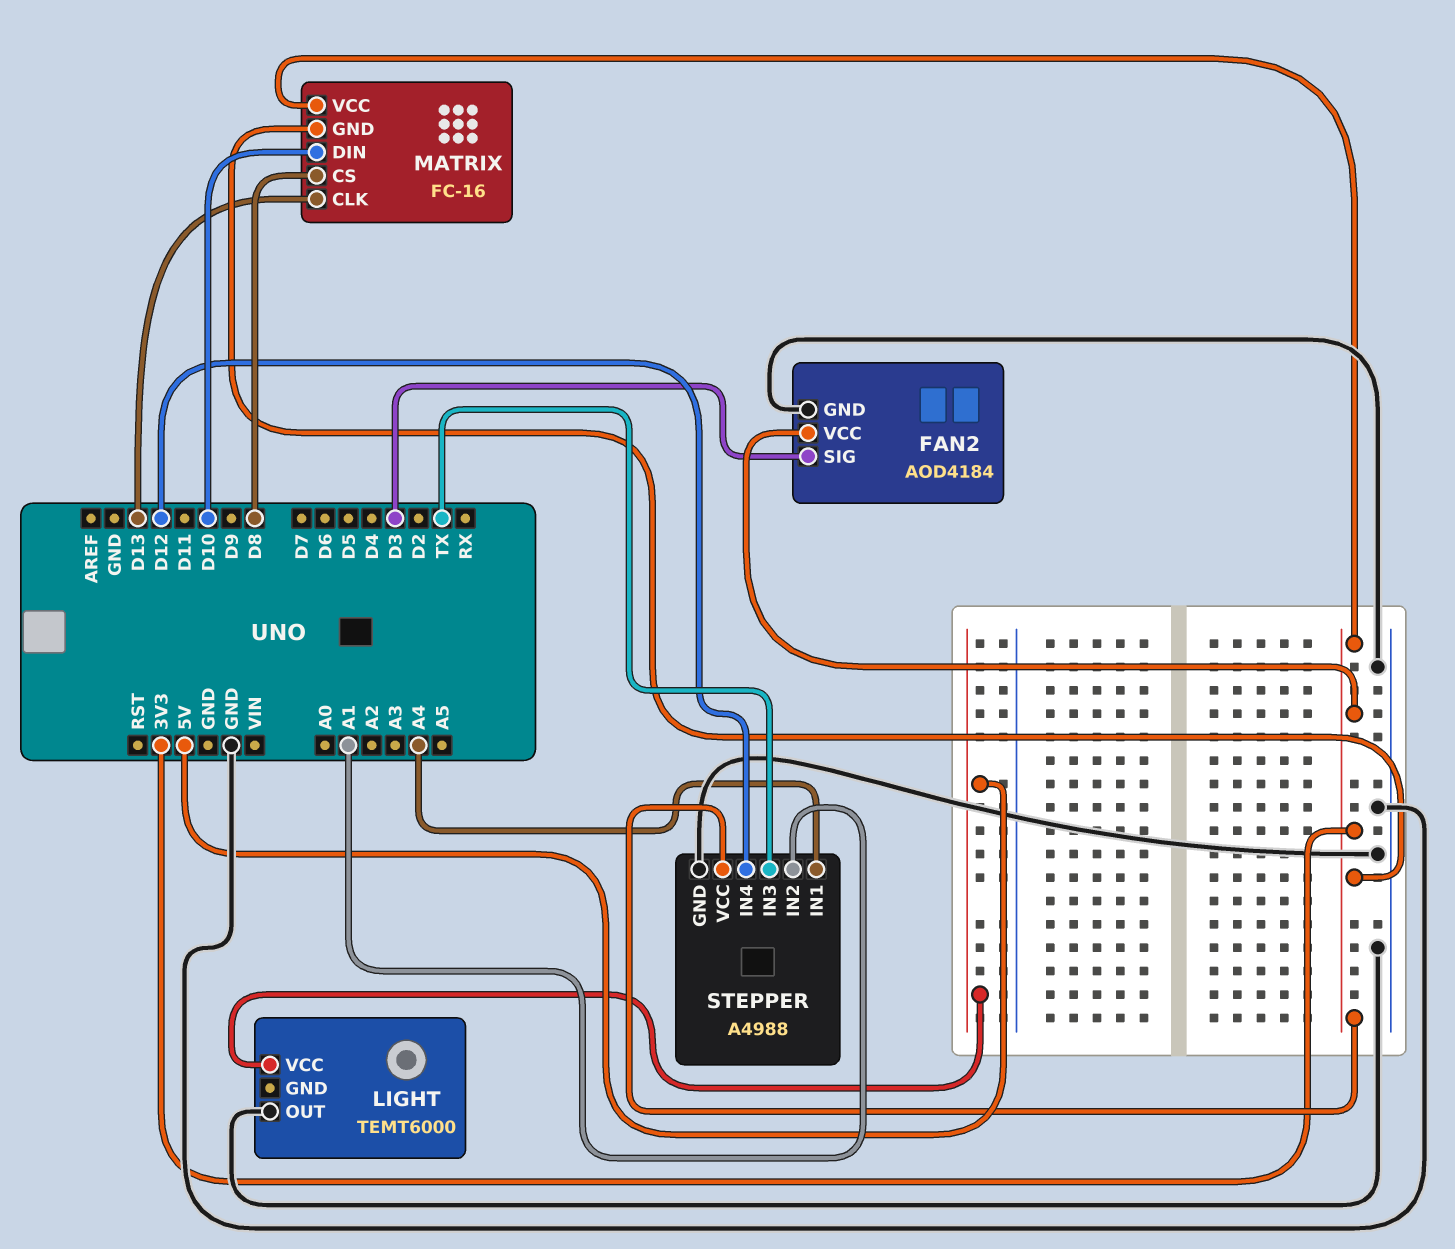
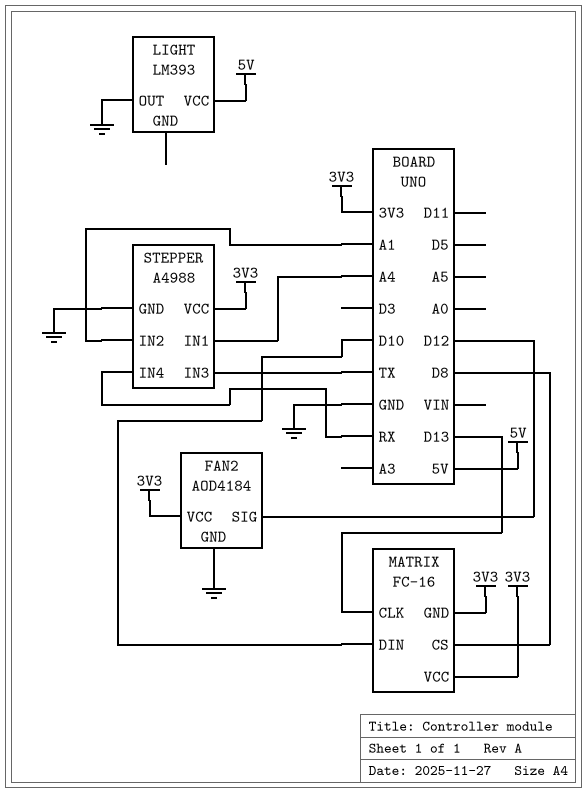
FAN2 pin SIG: D3 -> D12
LIGHT: TEMT6000 -> LM393
STEPPER pin IN4: D12 -> RX

